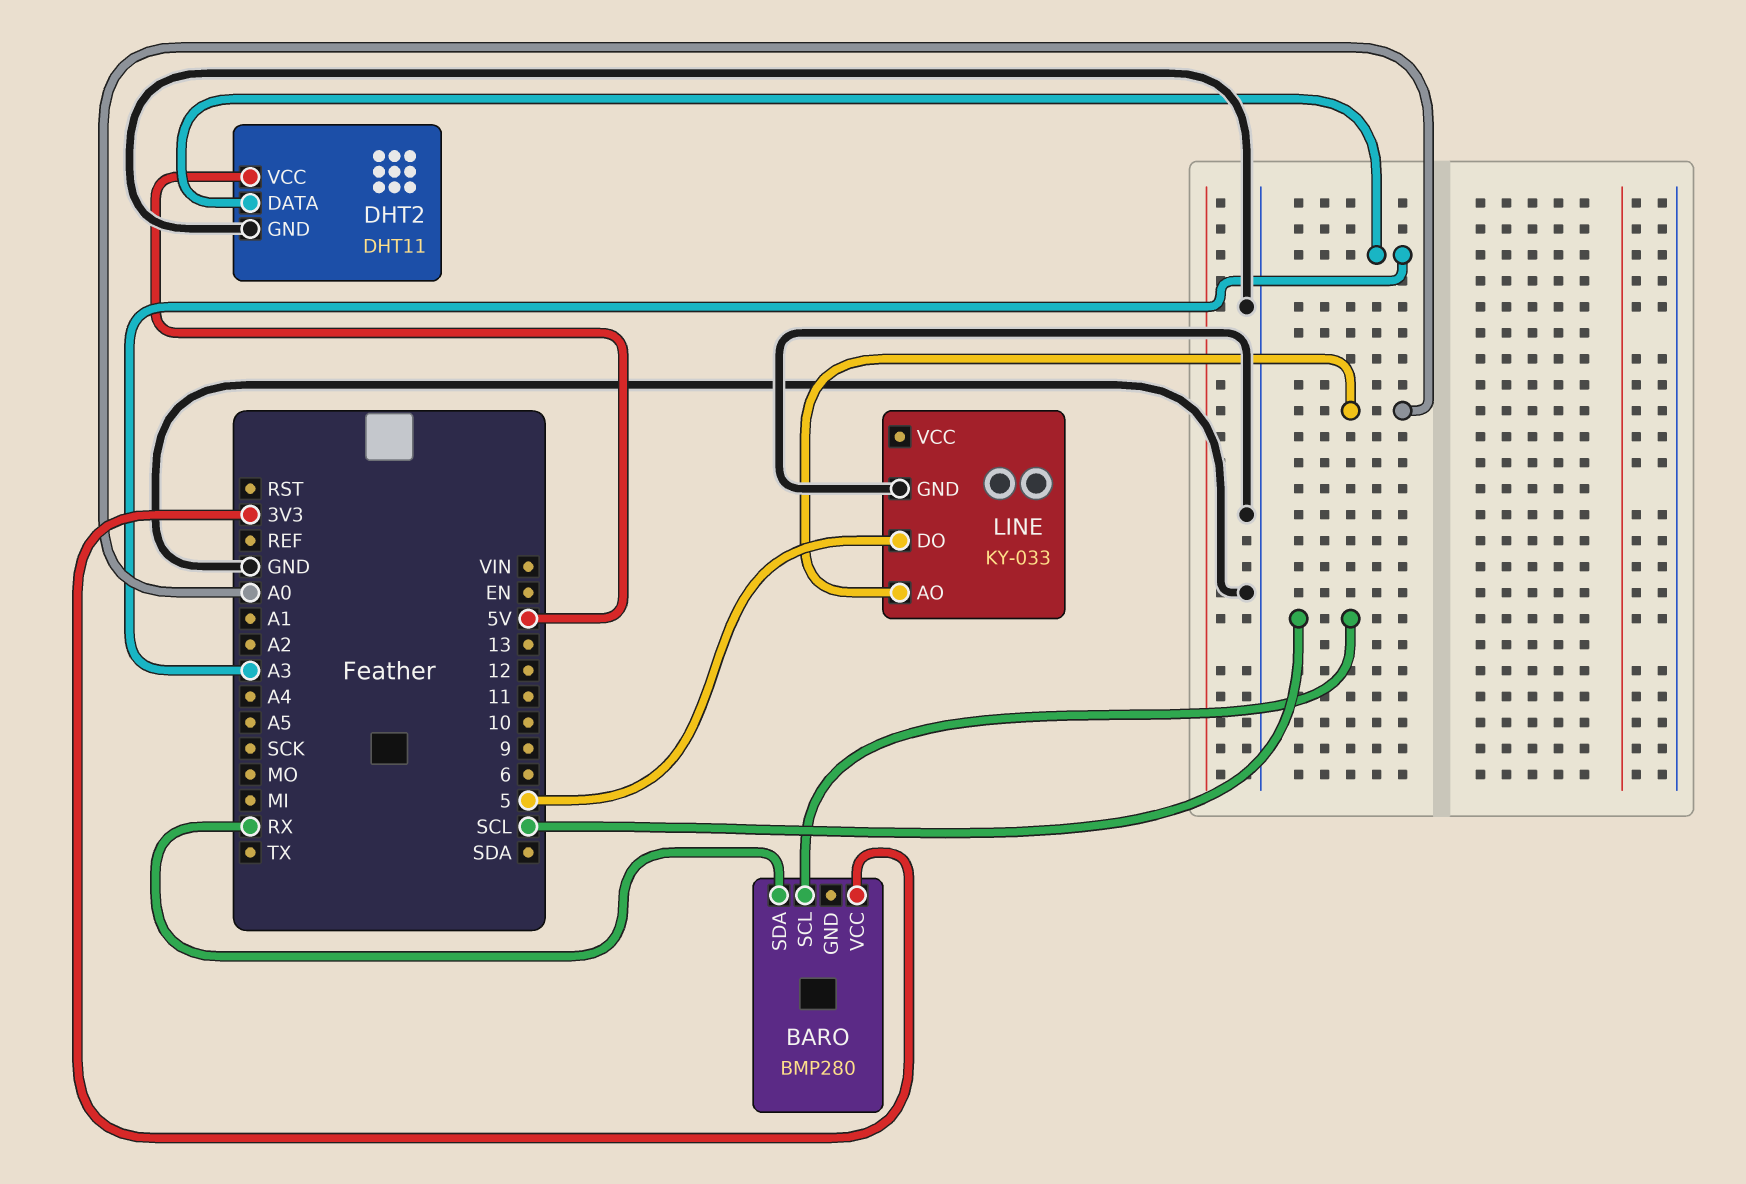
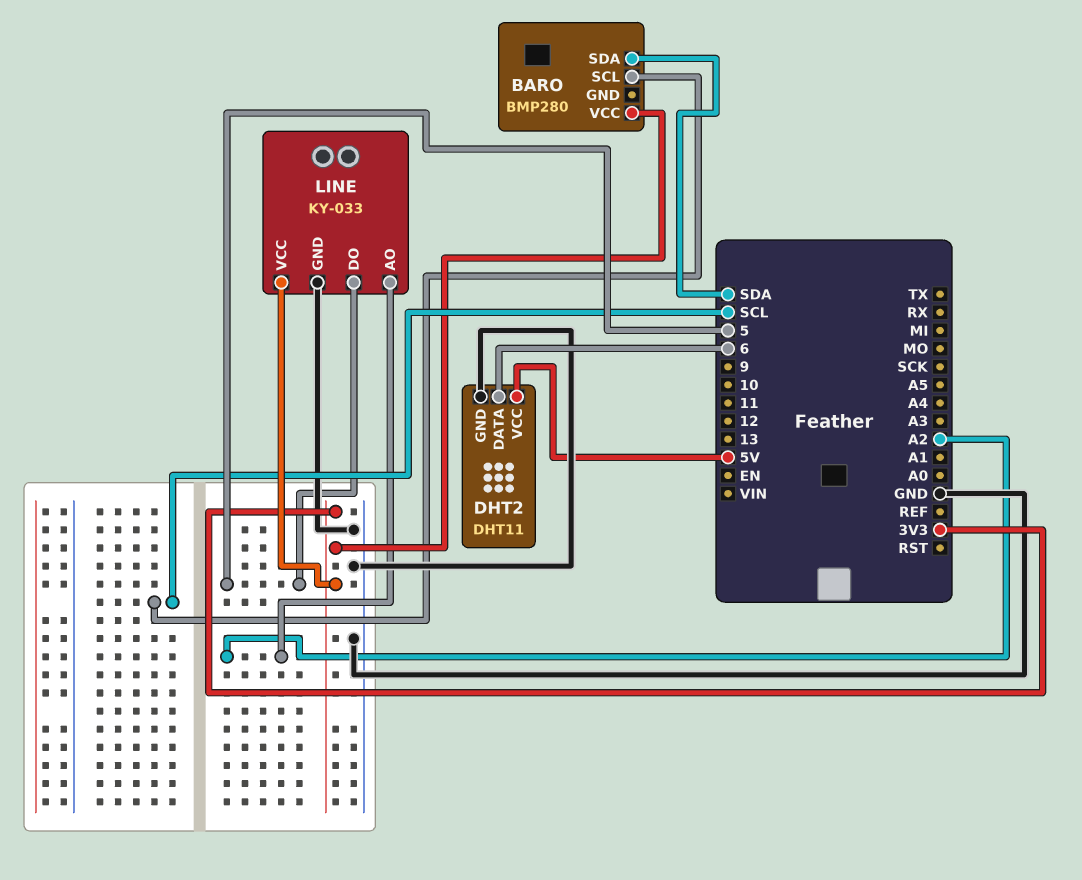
BARO pin SDA: RX -> SDA
DHT2 pin DATA: A3 -> 6
LINE pin AO: A0 -> A2
LINE pin VCC: none -> 3V3

